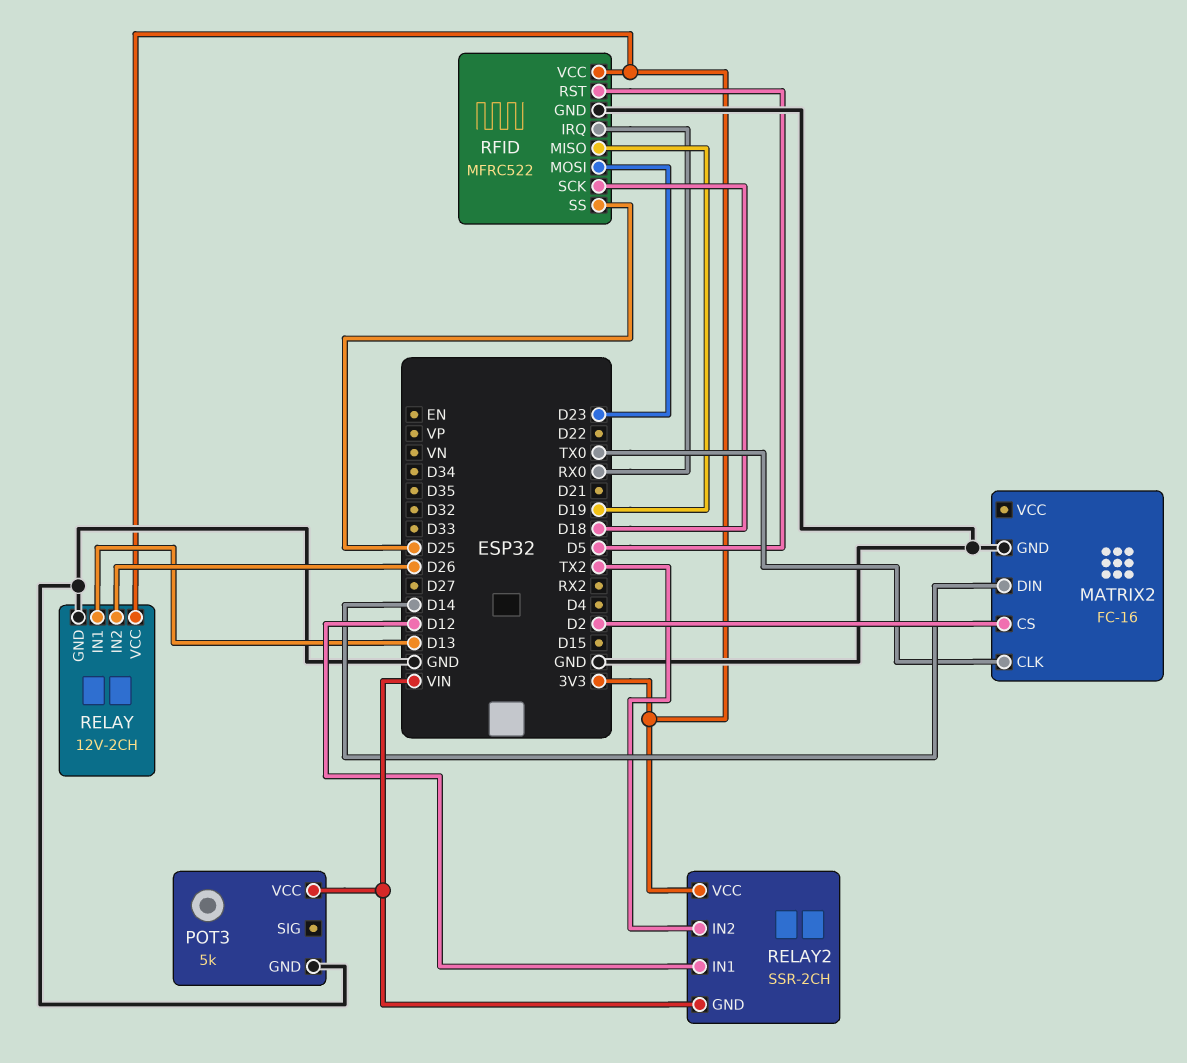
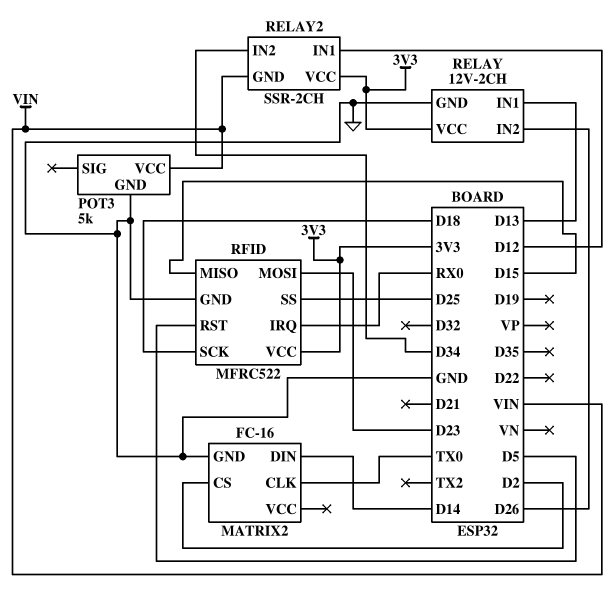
RELAY2 pin IN2: TX2 -> D34
RFID pin MISO: D19 -> D15

